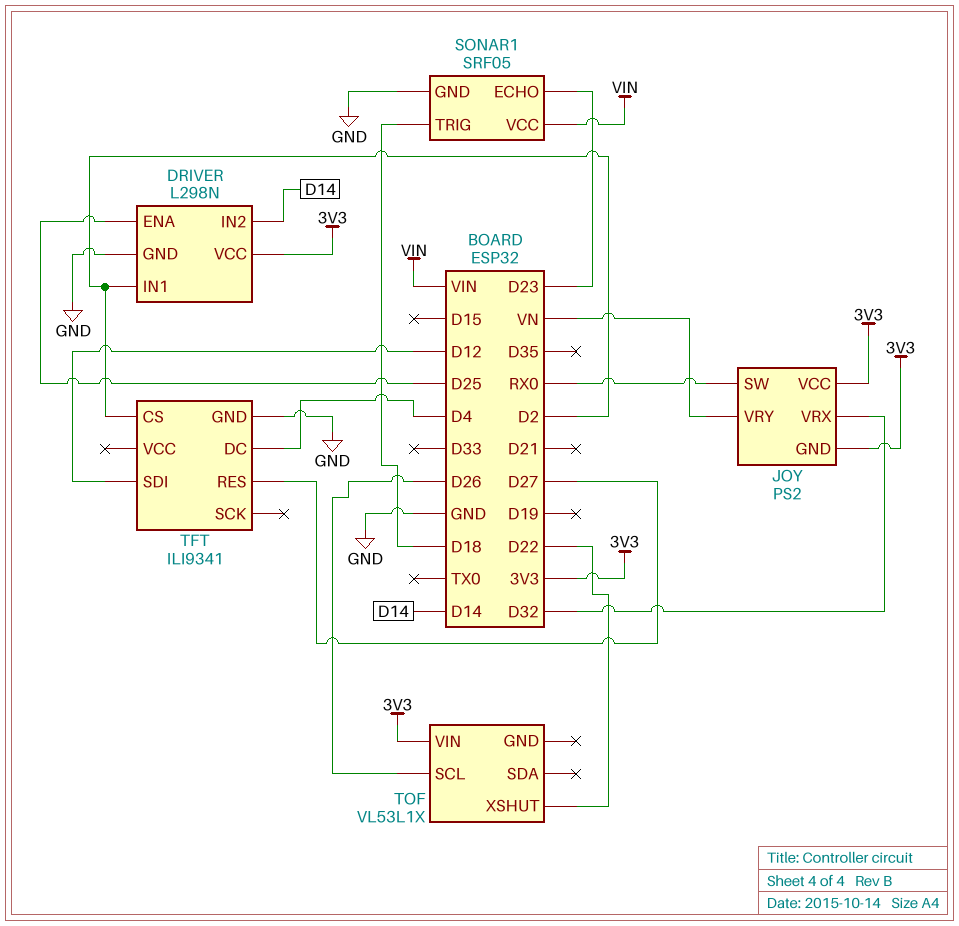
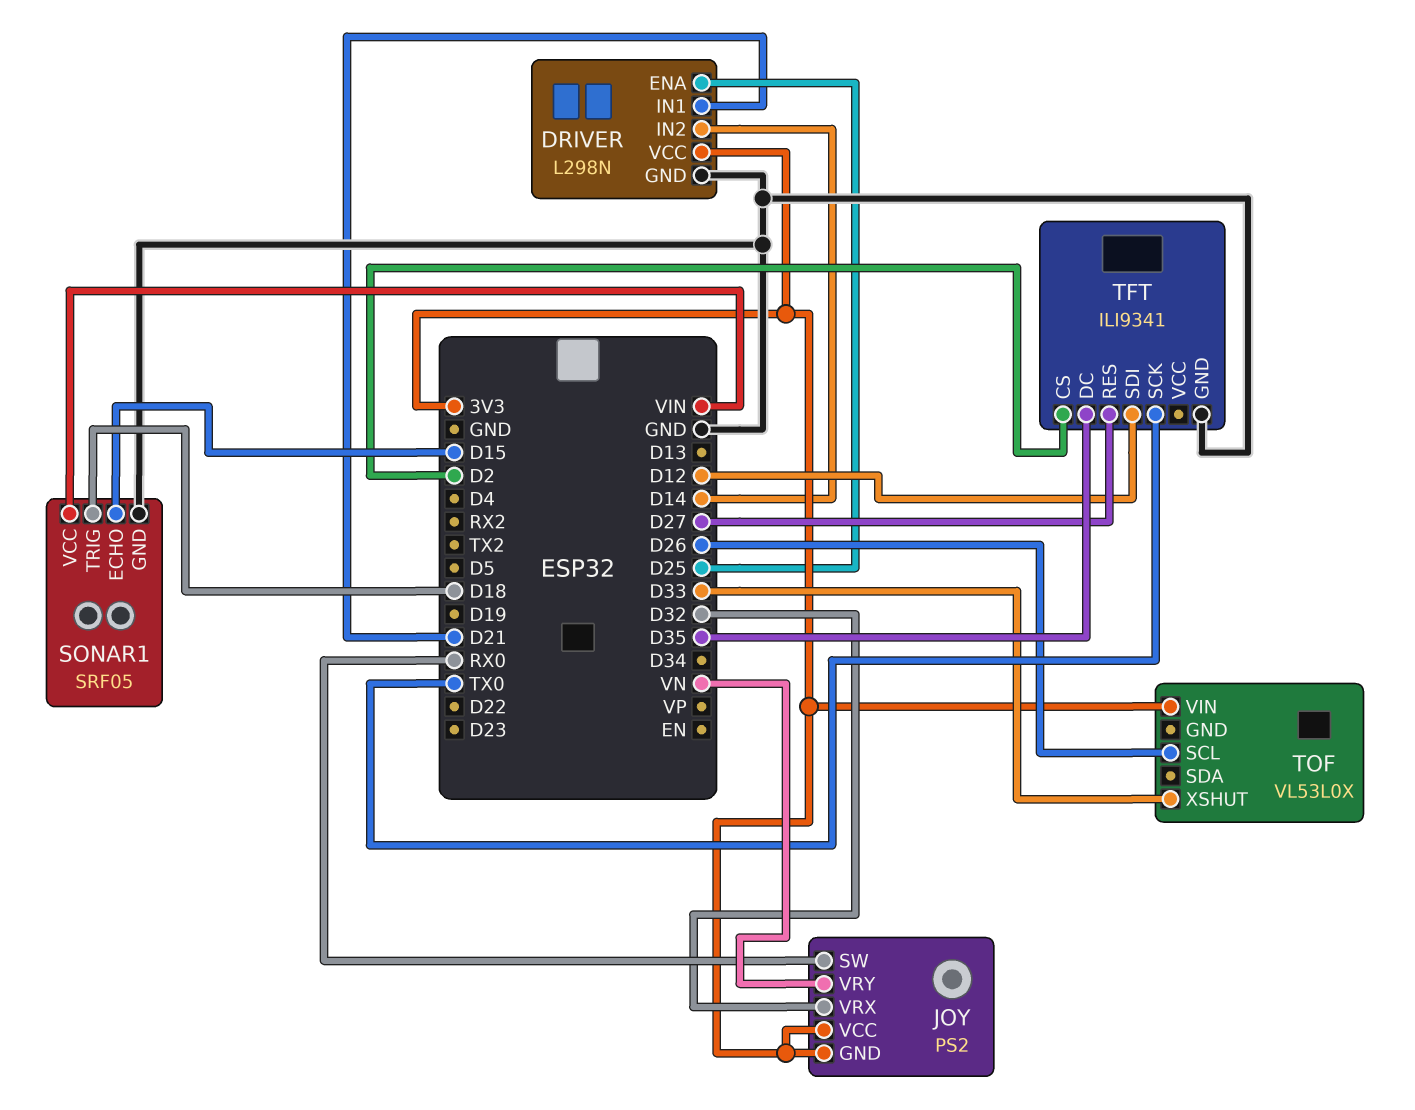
DRIVER pin IN1: D2 -> D21
SONAR1 pin ECHO: D23 -> D15
TFT pin DC: D4 -> D35
TFT pin SCK: none -> TX0
TOF: VL53L1X -> VL53L0X
TOF pin XSHUT: D22 -> D33

